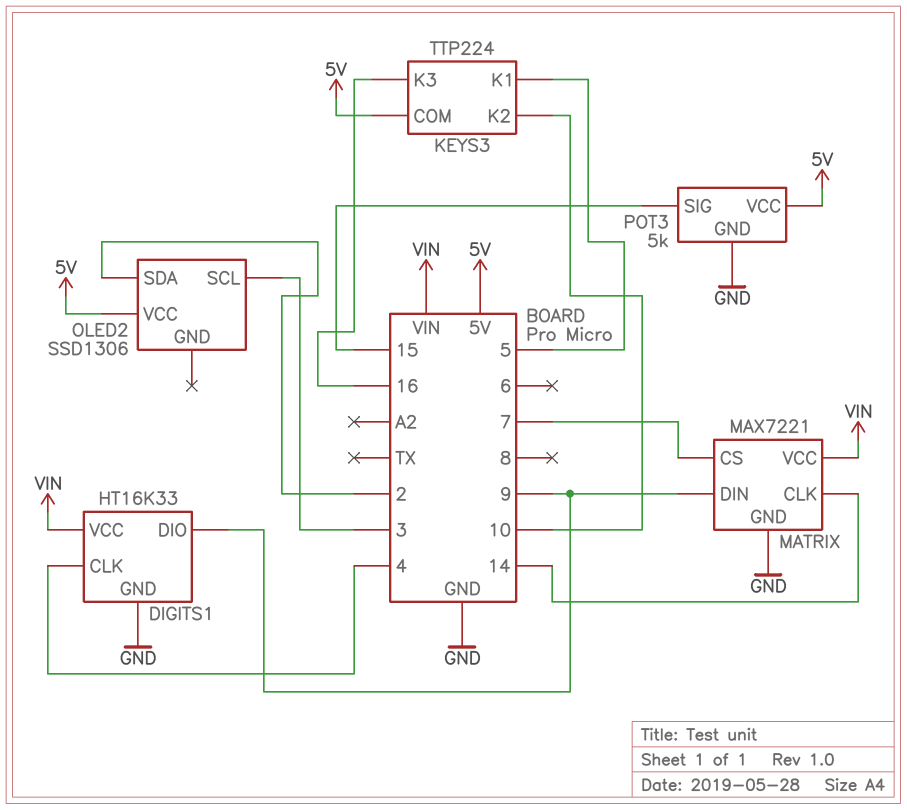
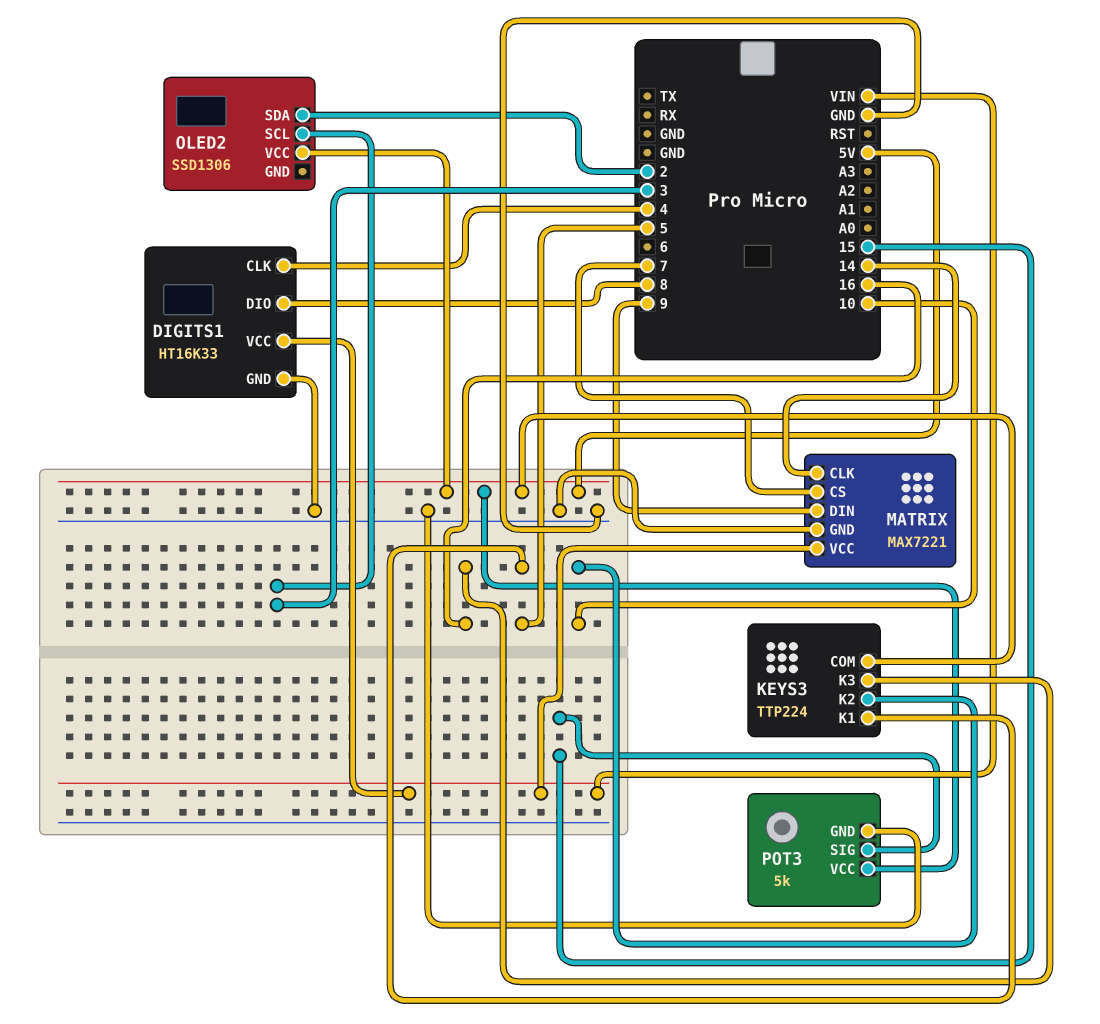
DIGITS1 pin DIO: 9 -> 8

